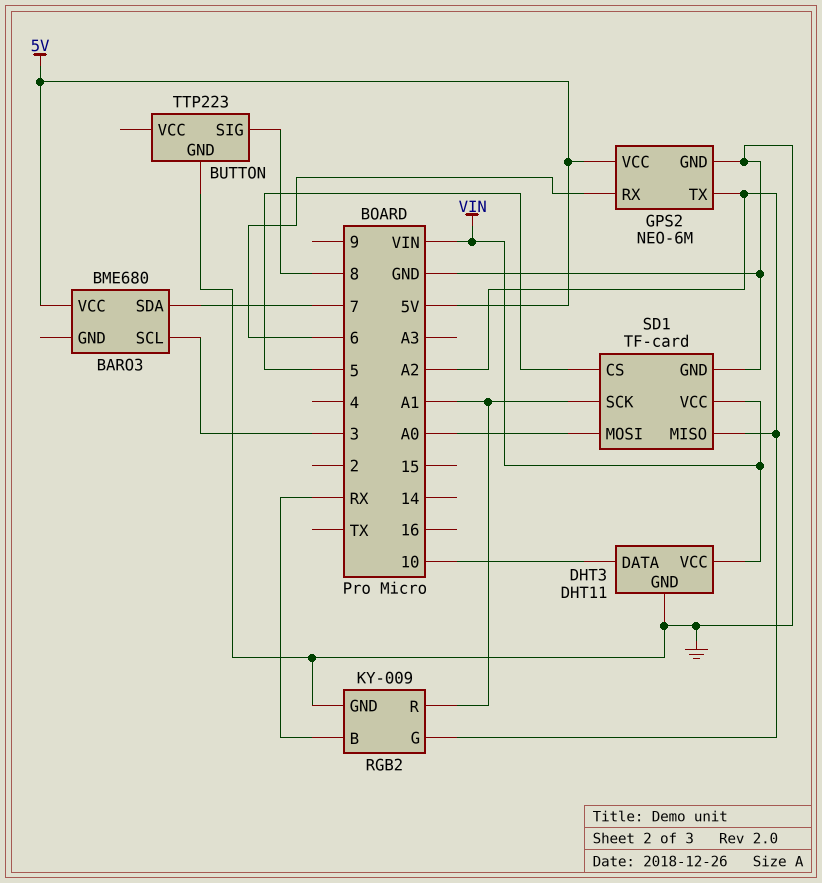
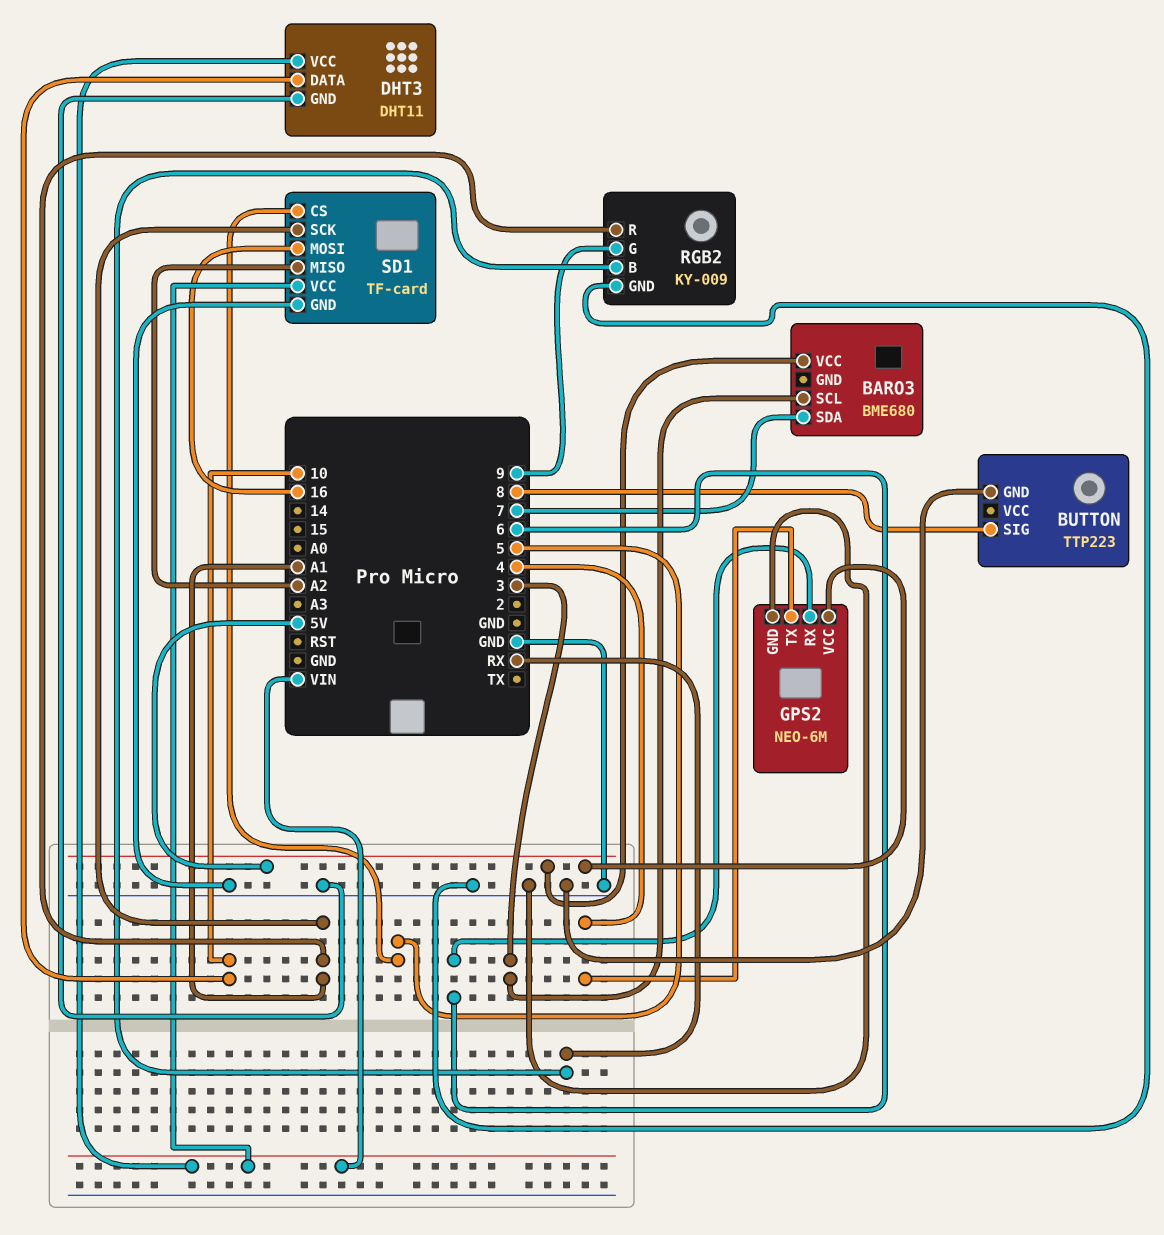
GPS2 pin TX: A2 -> 4
RGB2 pin G: A2 -> 9
SD1 pin MOSI: A0 -> 16

